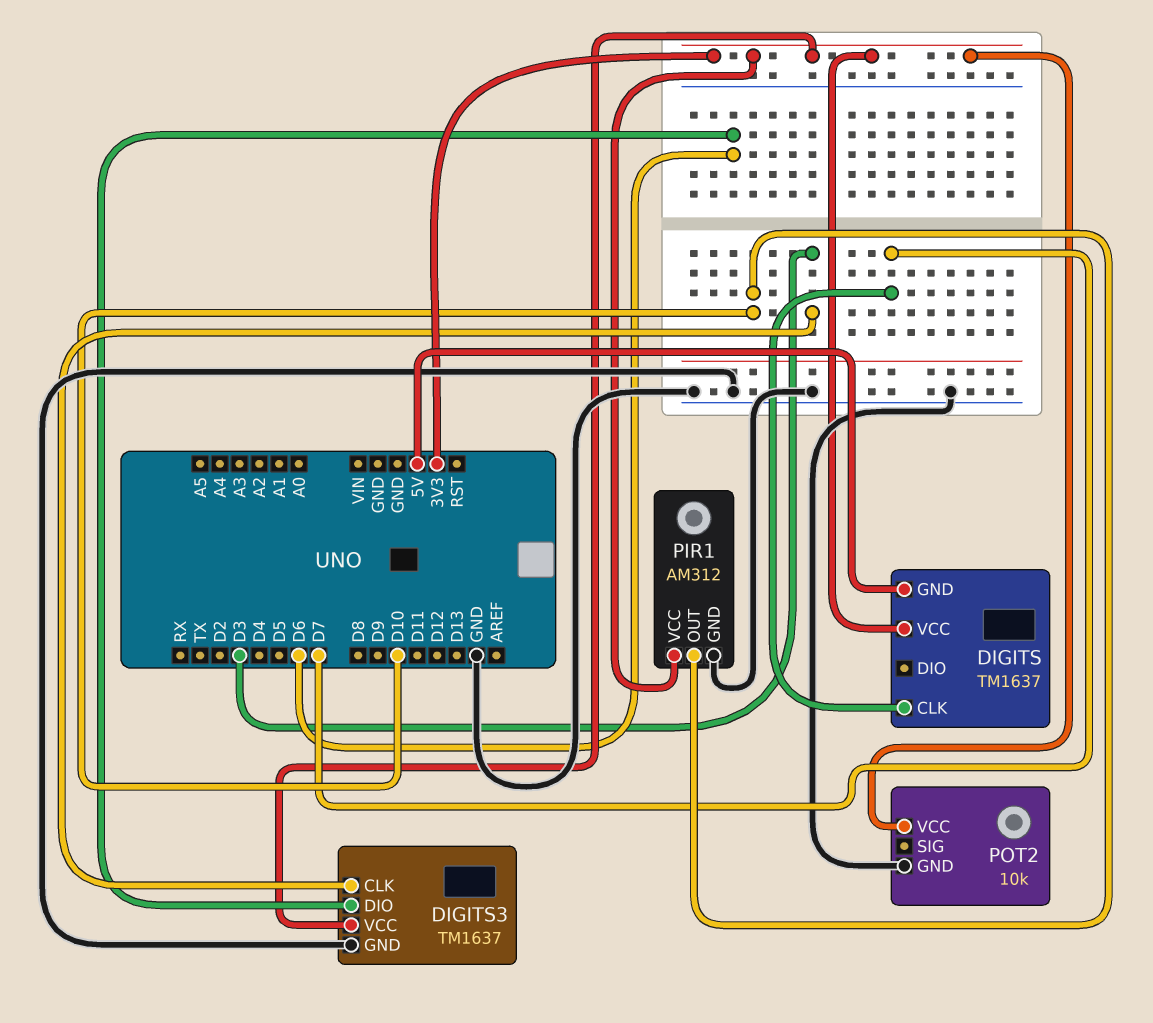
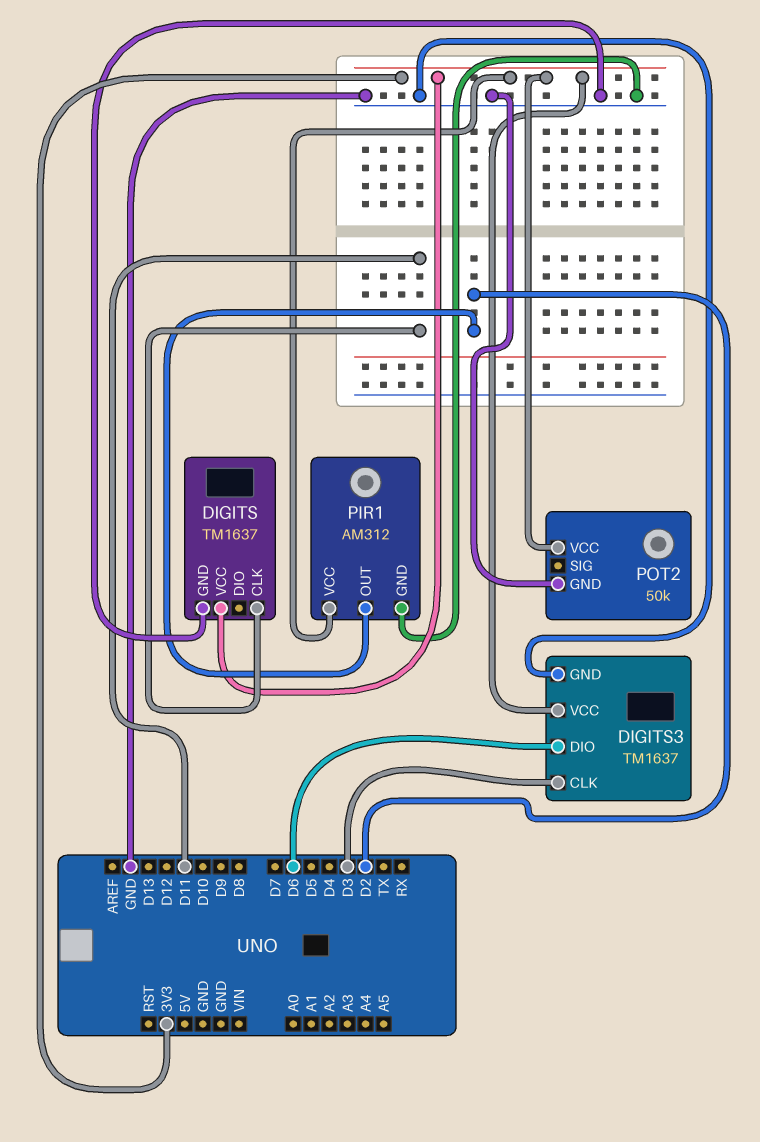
DIGITS pin CLK: D7 -> D11
DIGITS pin GND: 5V -> GND
PIR1 pin OUT: D10 -> D2
POT2: 10k -> 50k

